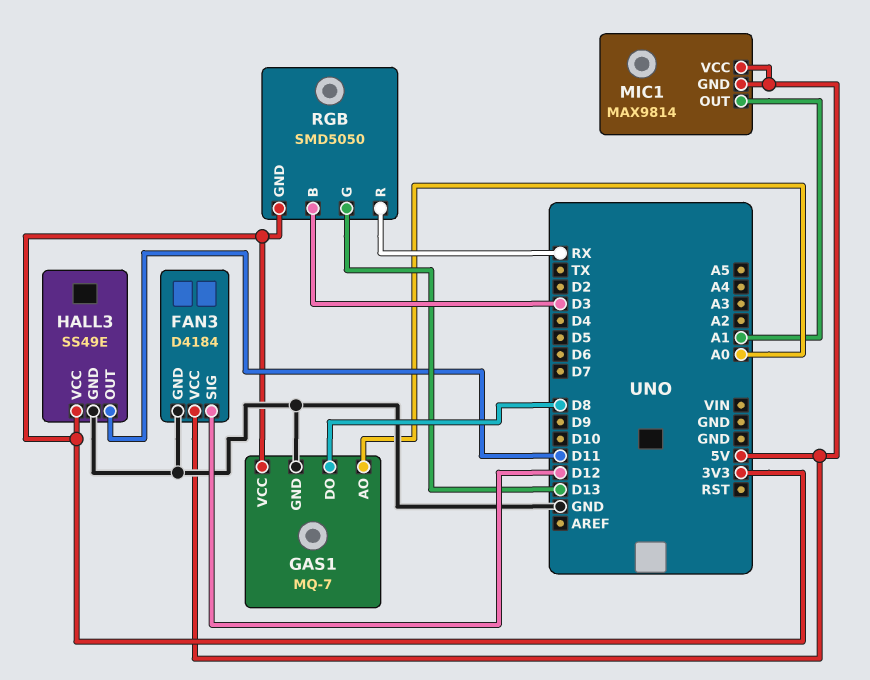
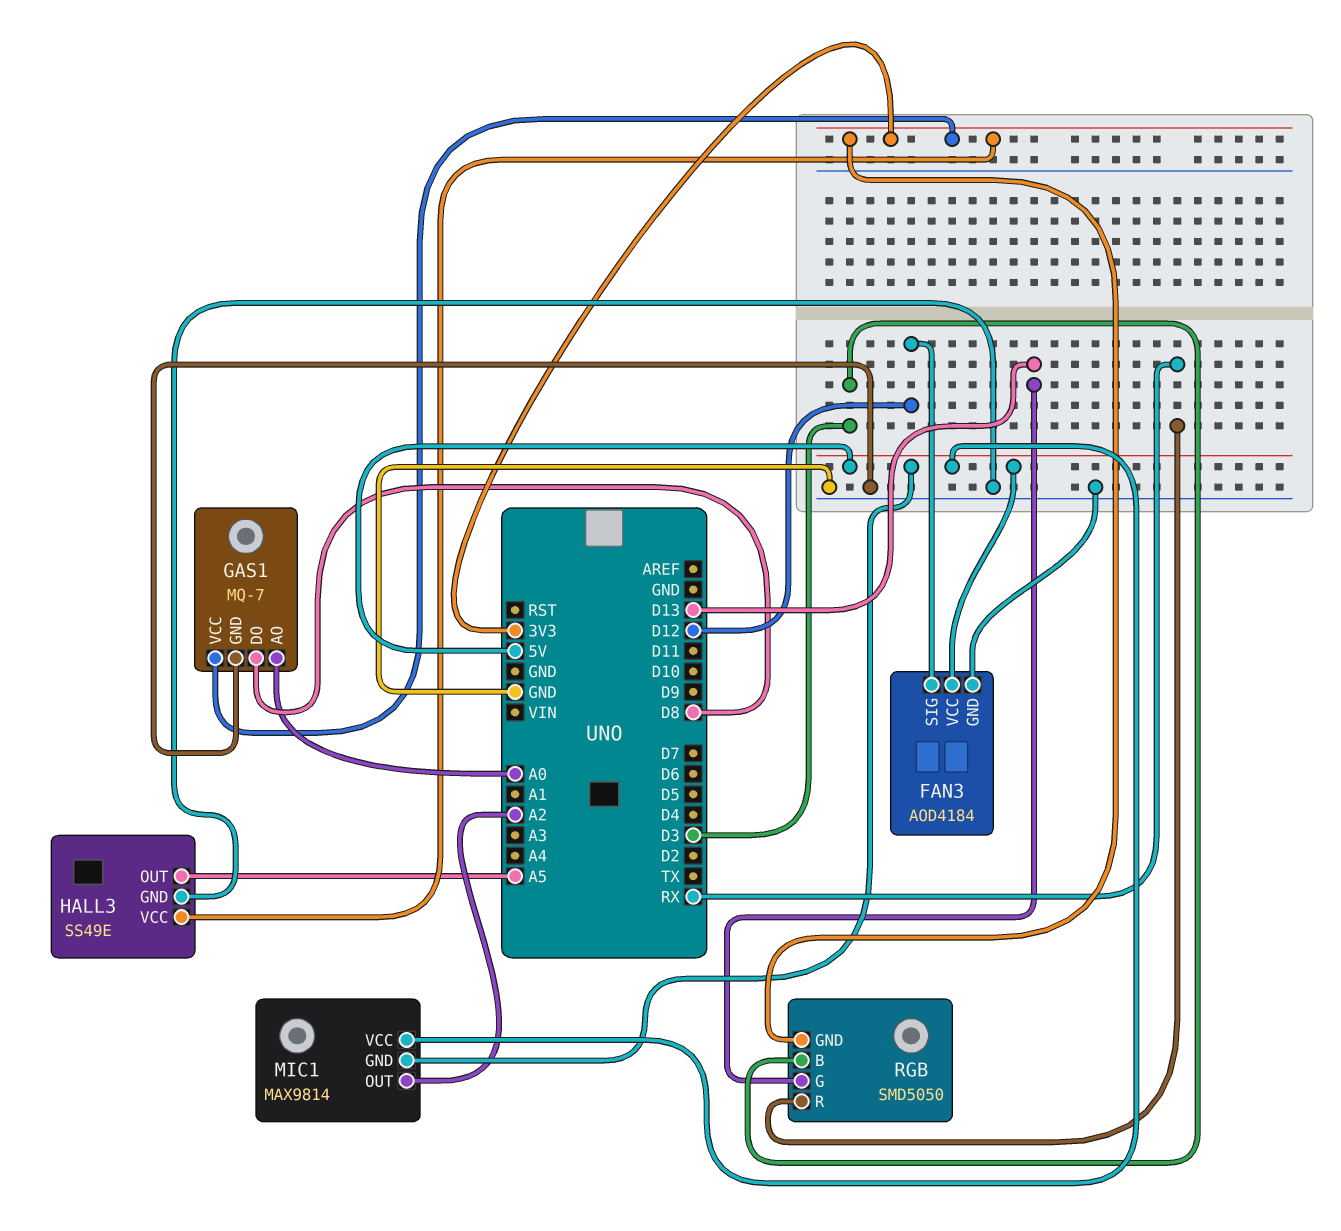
FAN3: D4184 -> AOD4184
HALL3 pin OUT: D11 -> A5
MIC1 pin OUT: A1 -> A2

